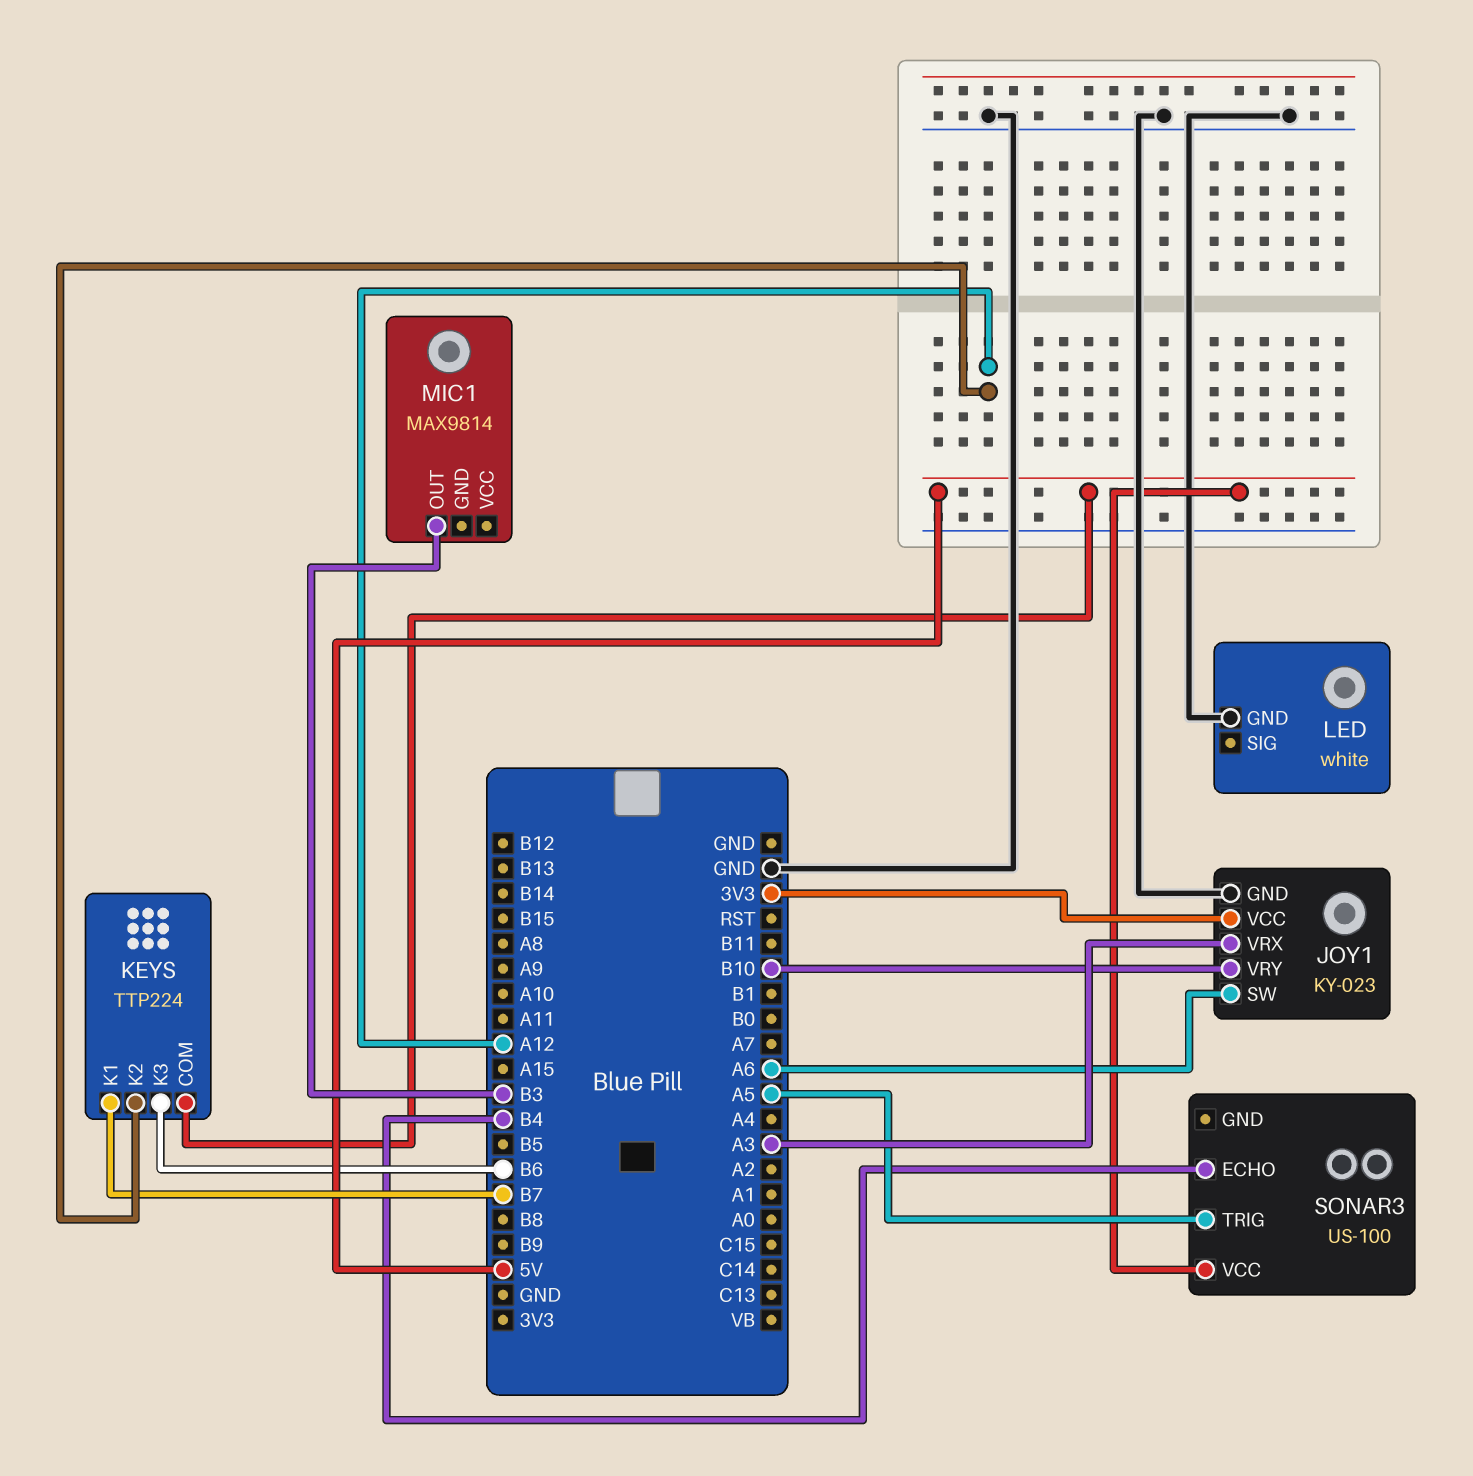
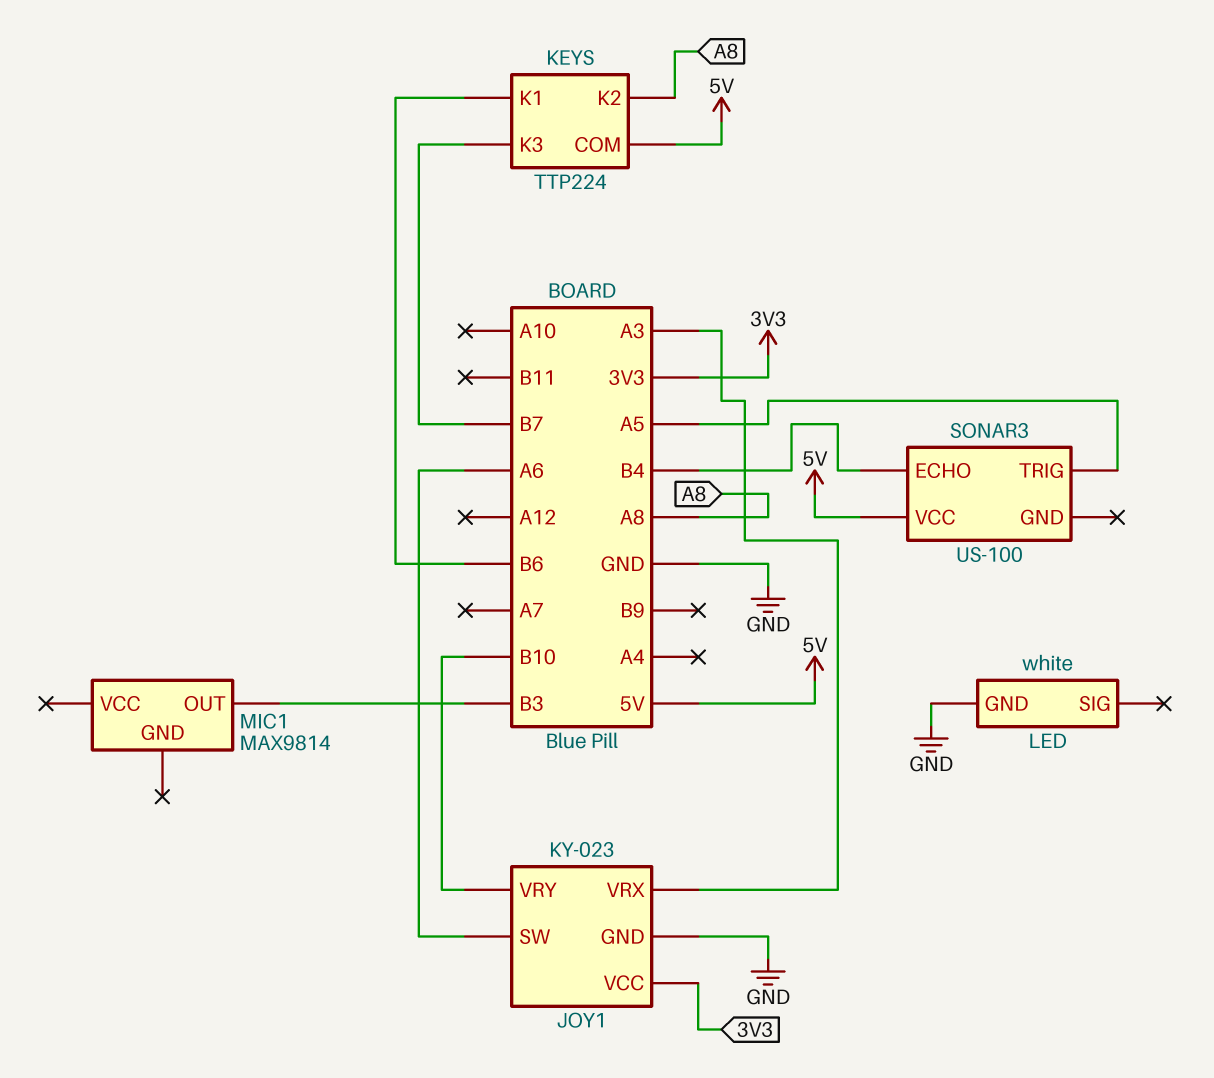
KEYS pin K1: B7 -> B6
KEYS pin K2: A12 -> A8
KEYS pin K3: B6 -> B7

